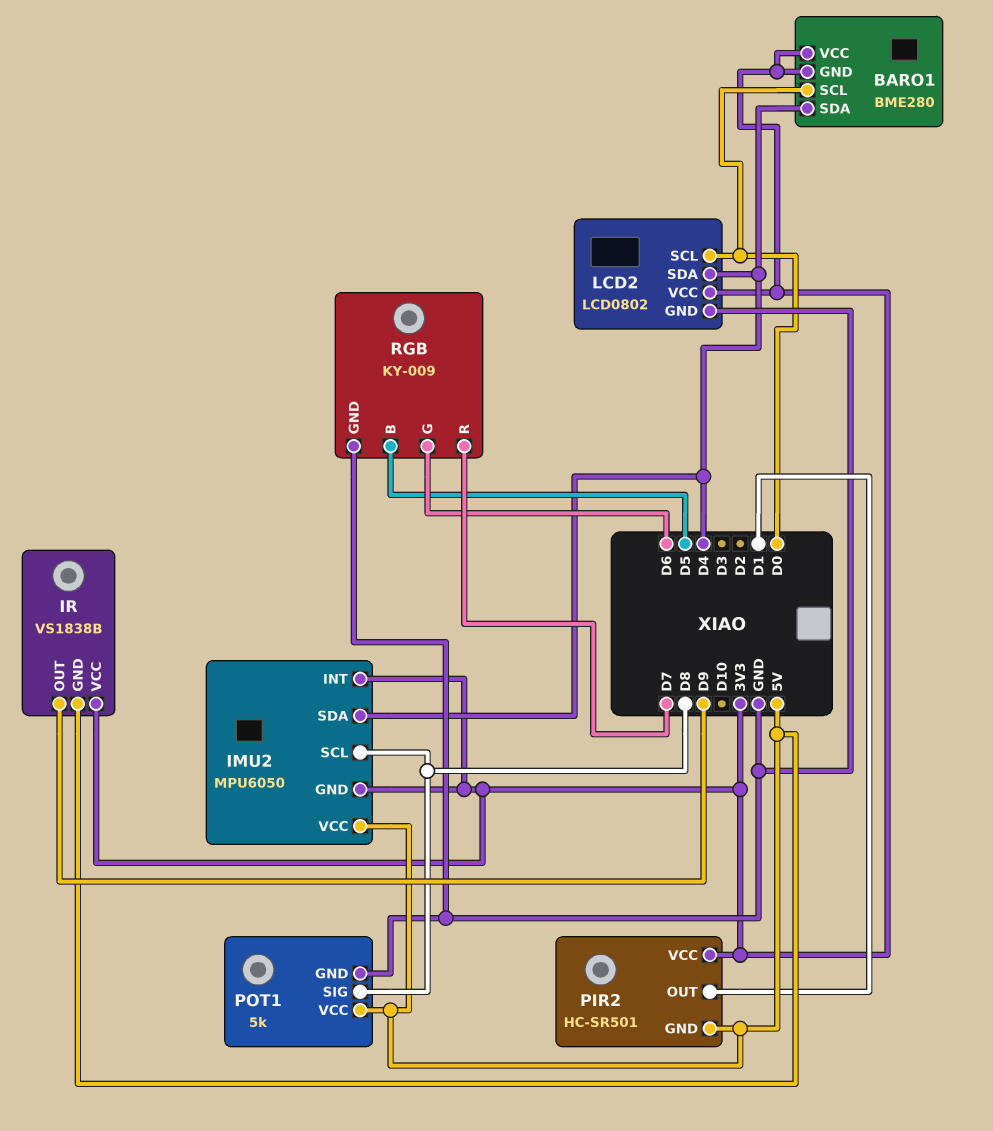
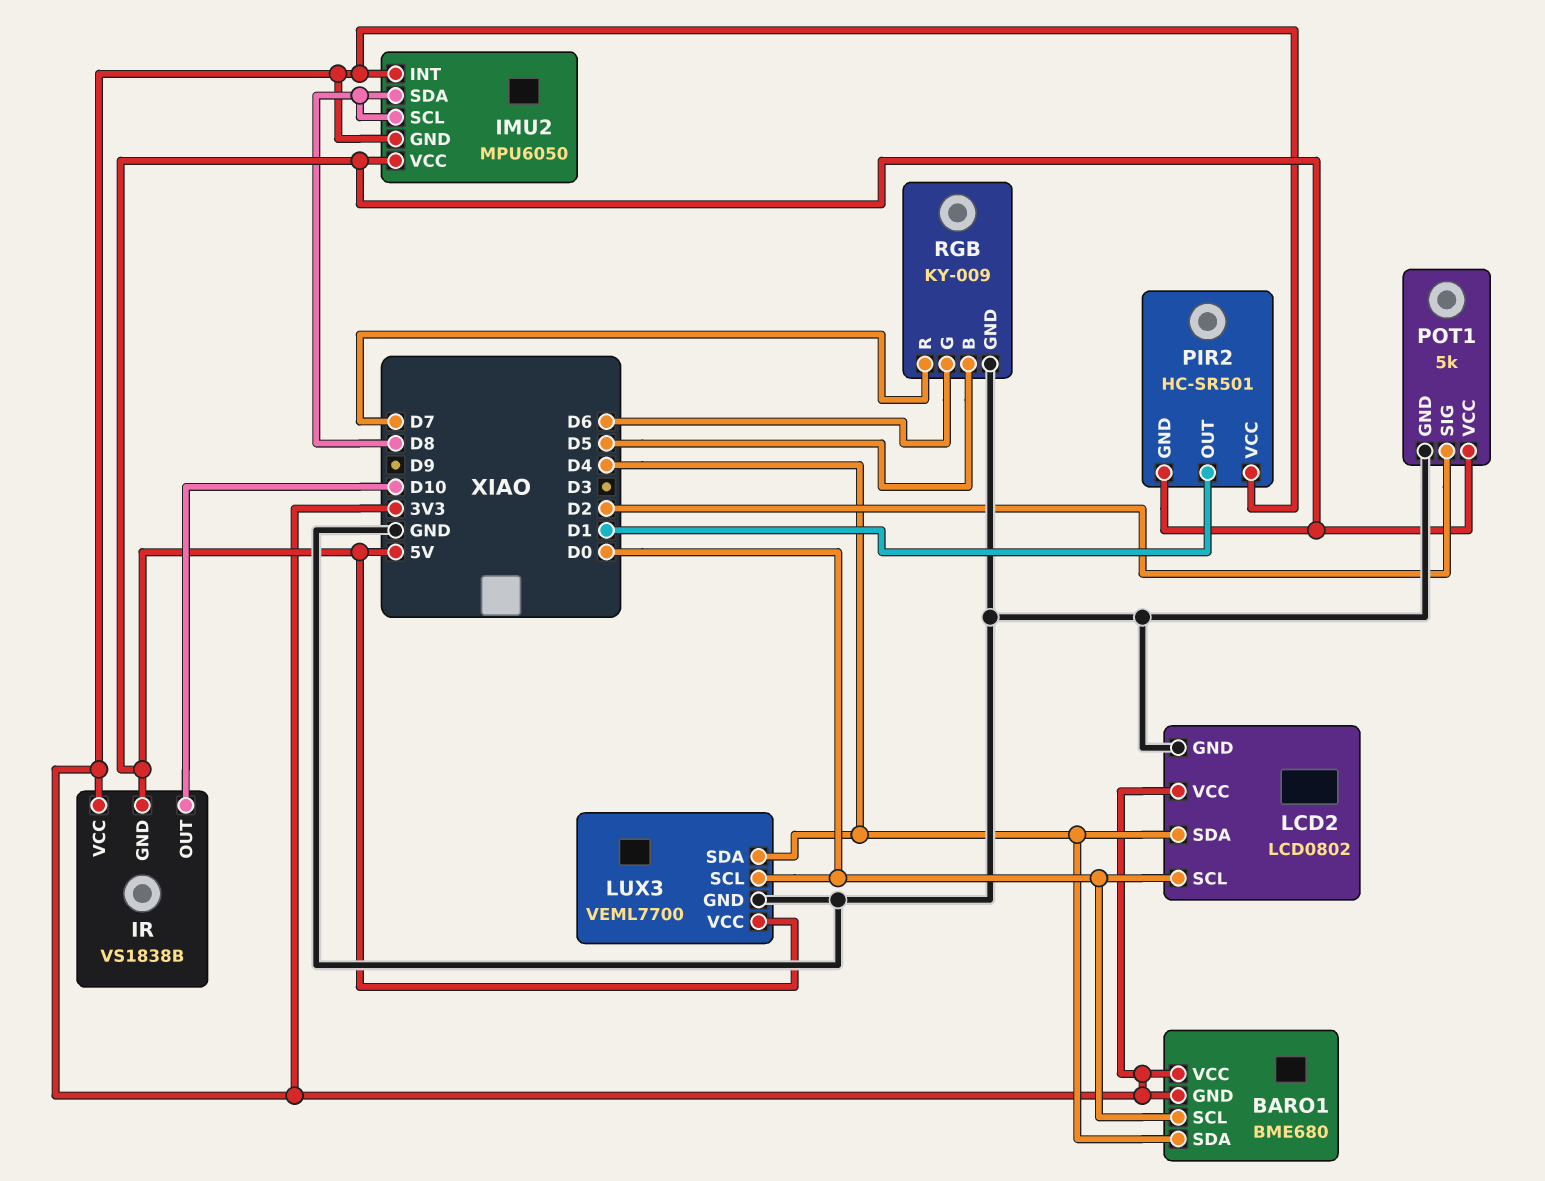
BARO1: BME280 -> BME680
IMU2 pin SDA: D4 -> D8
IR pin OUT: D9 -> D10
LUX3: none -> VEML7700
LUX3 pin GND: none -> GND
LUX3 pin SCL: none -> D0
LUX3 pin SDA: none -> D4
LUX3 pin VCC: none -> 5V
POT1 pin SIG: D8 -> D2

